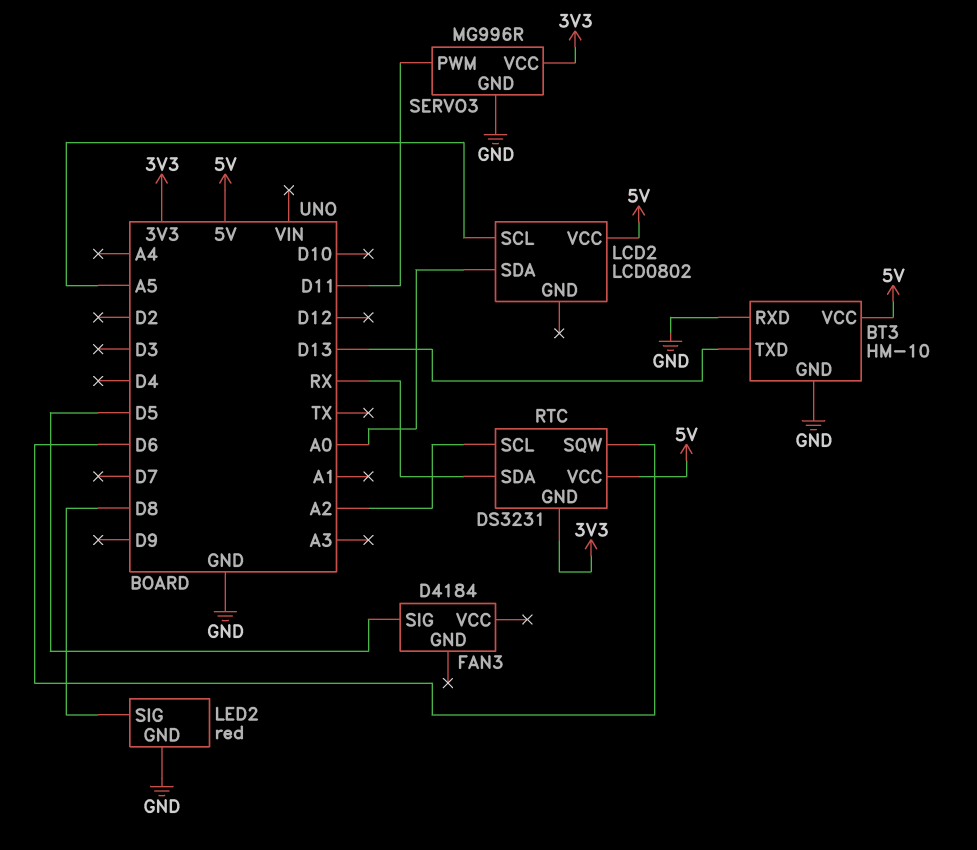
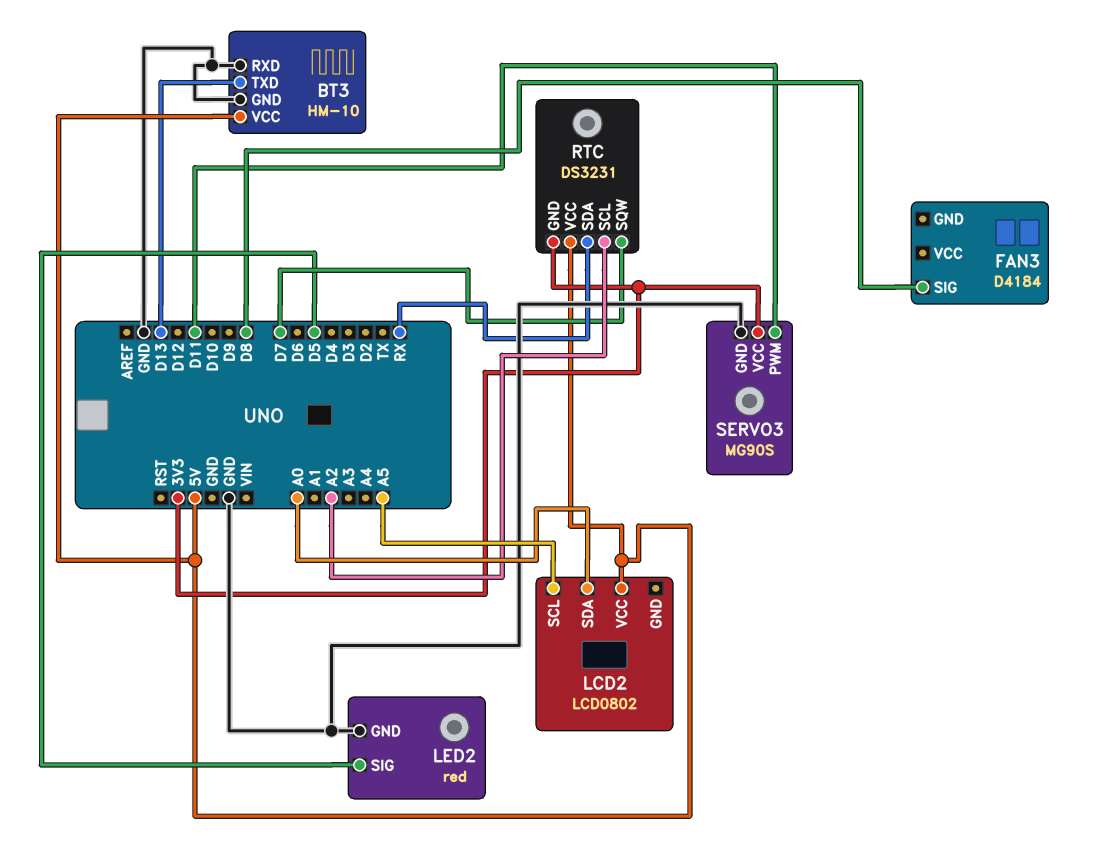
FAN3 pin SIG: D5 -> D8
LED2 pin SIG: D8 -> D5
RTC pin SQW: D6 -> D7
SERVO3: MG996R -> MG90S

